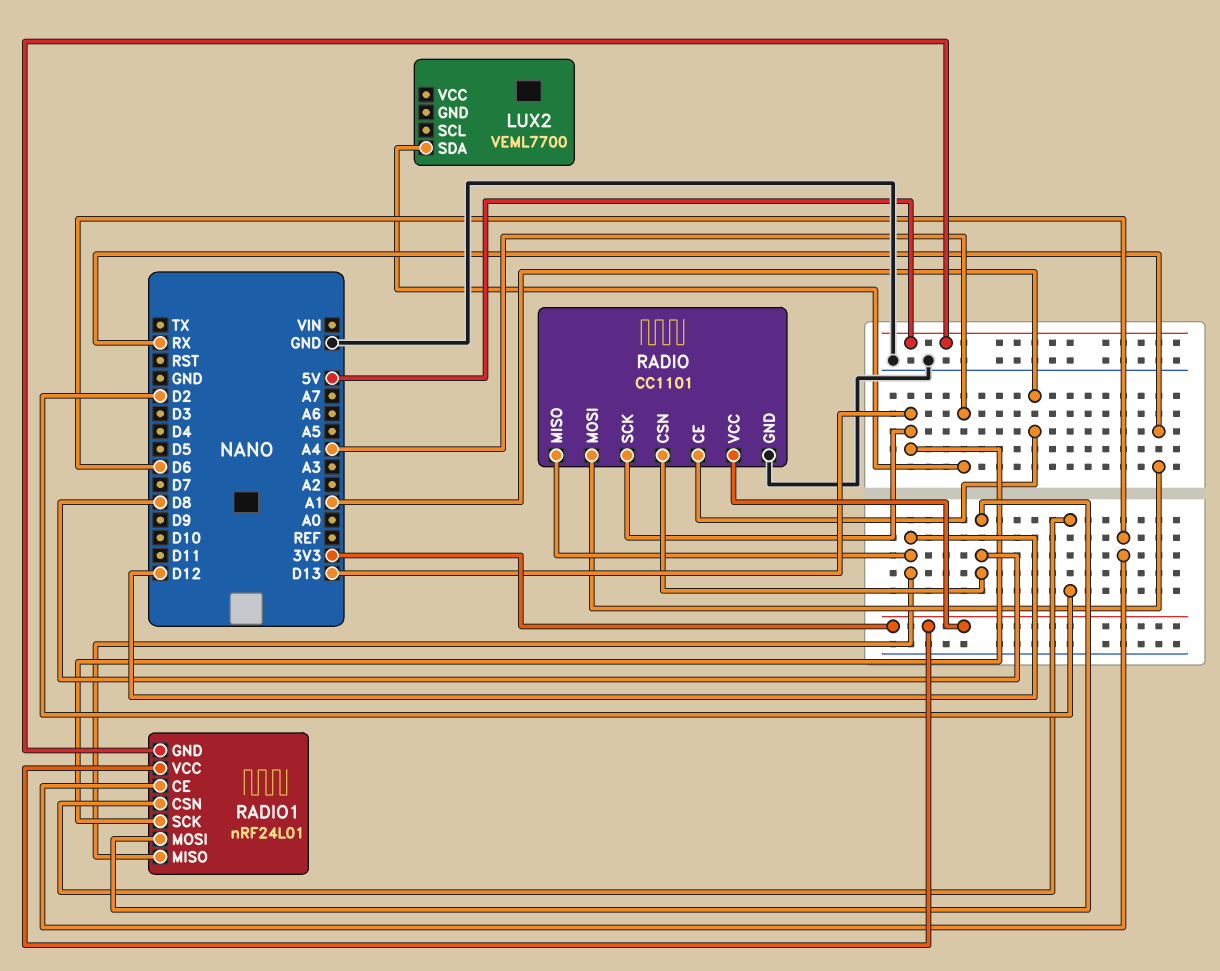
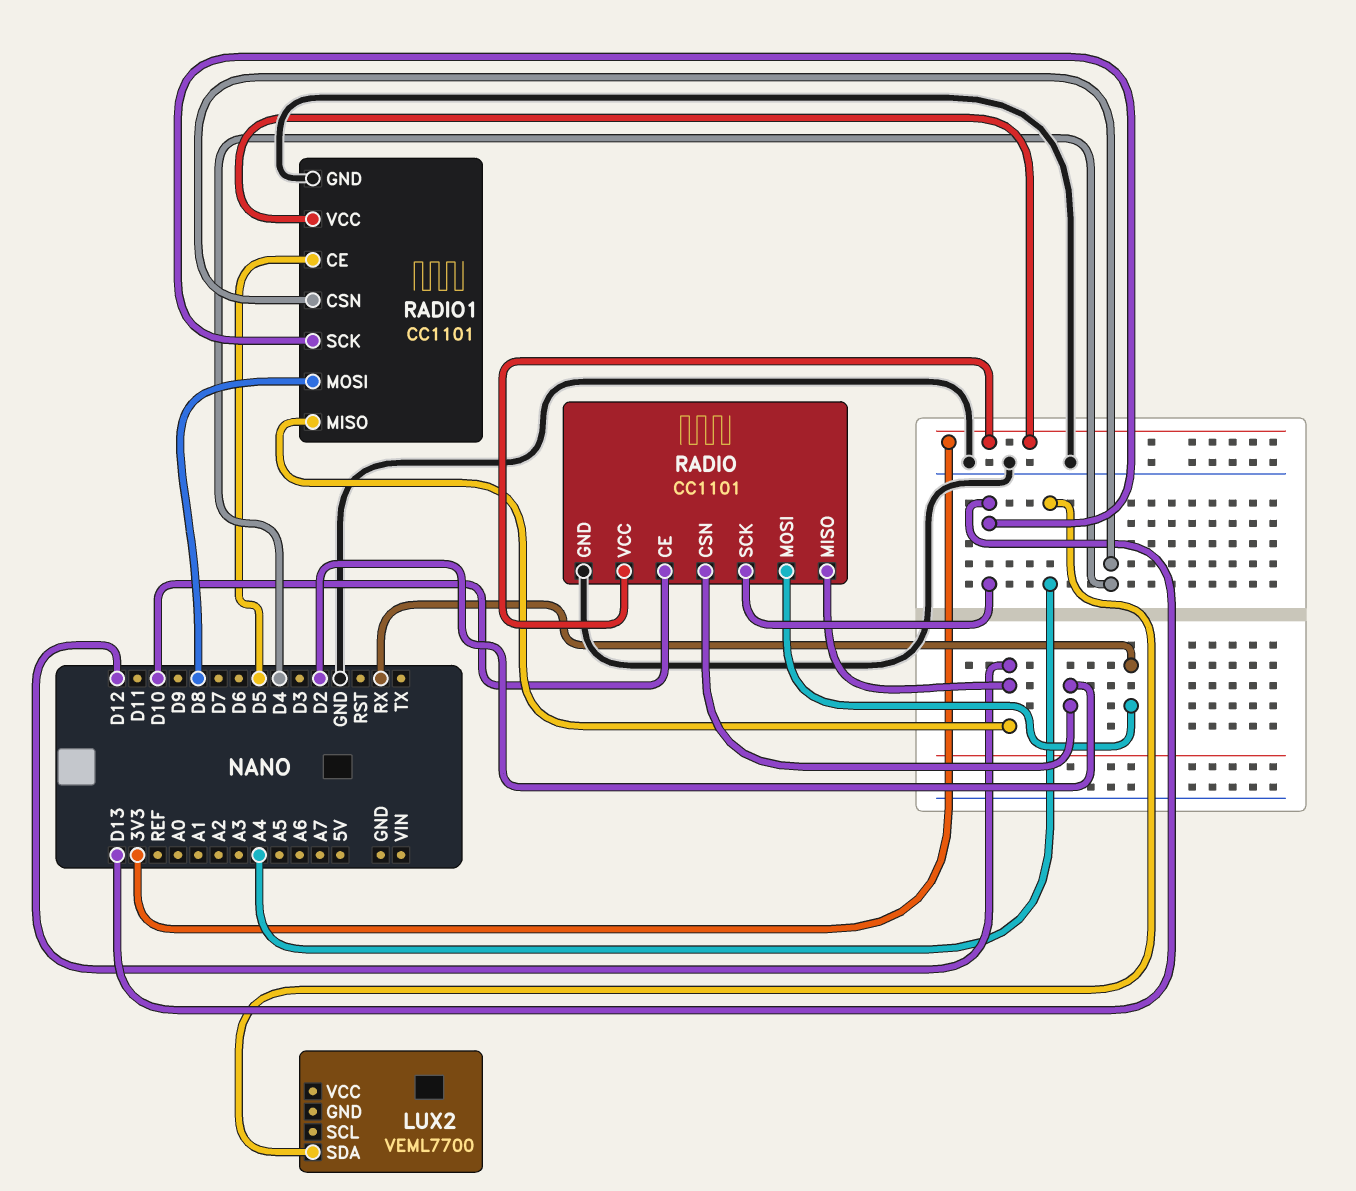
RADIO pin CE: A1 -> D10
RADIO pin CSN: D8 -> D2
RADIO1: nRF24L01 -> CC1101
RADIO1 pin CE: D6 -> D5
RADIO1 pin CSN: D2 -> D4
RADIO1 pin GND: 5V -> GND

